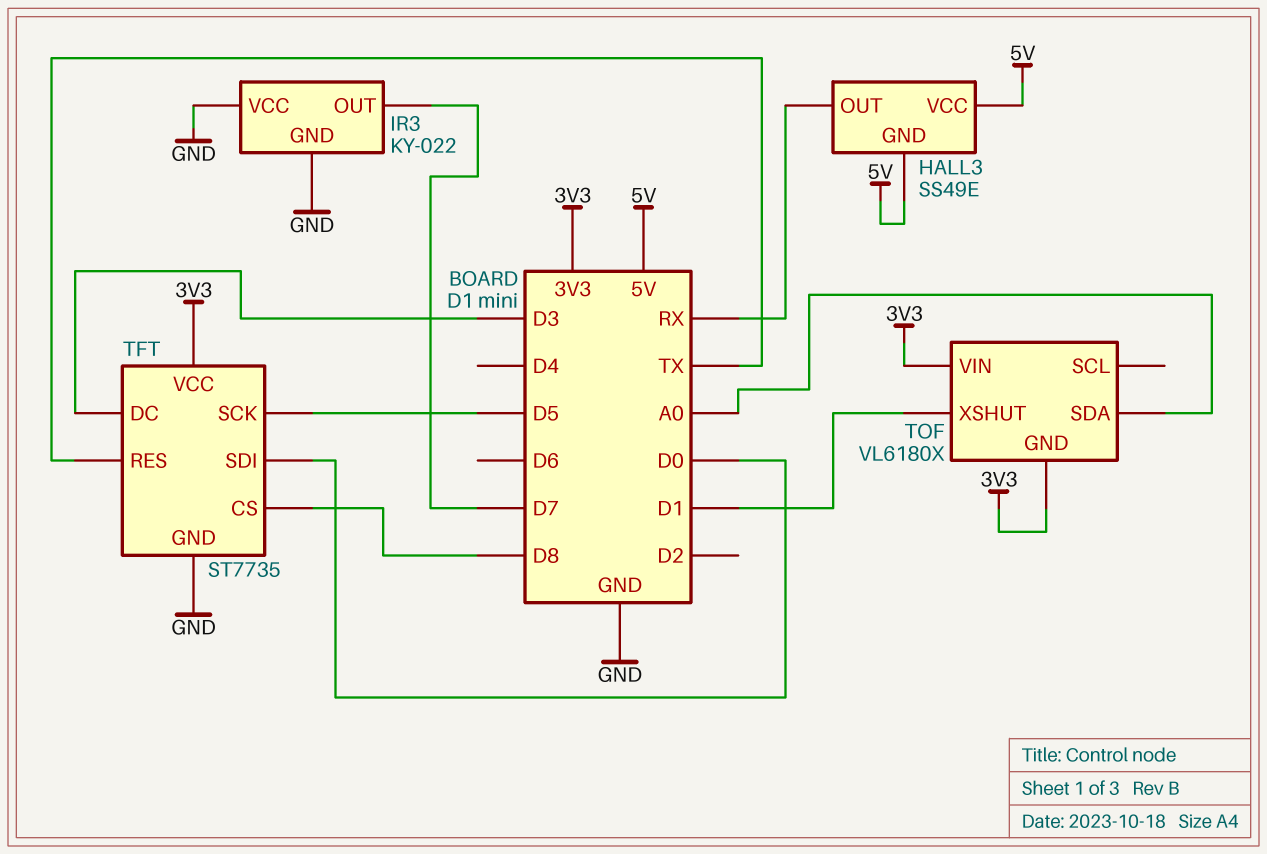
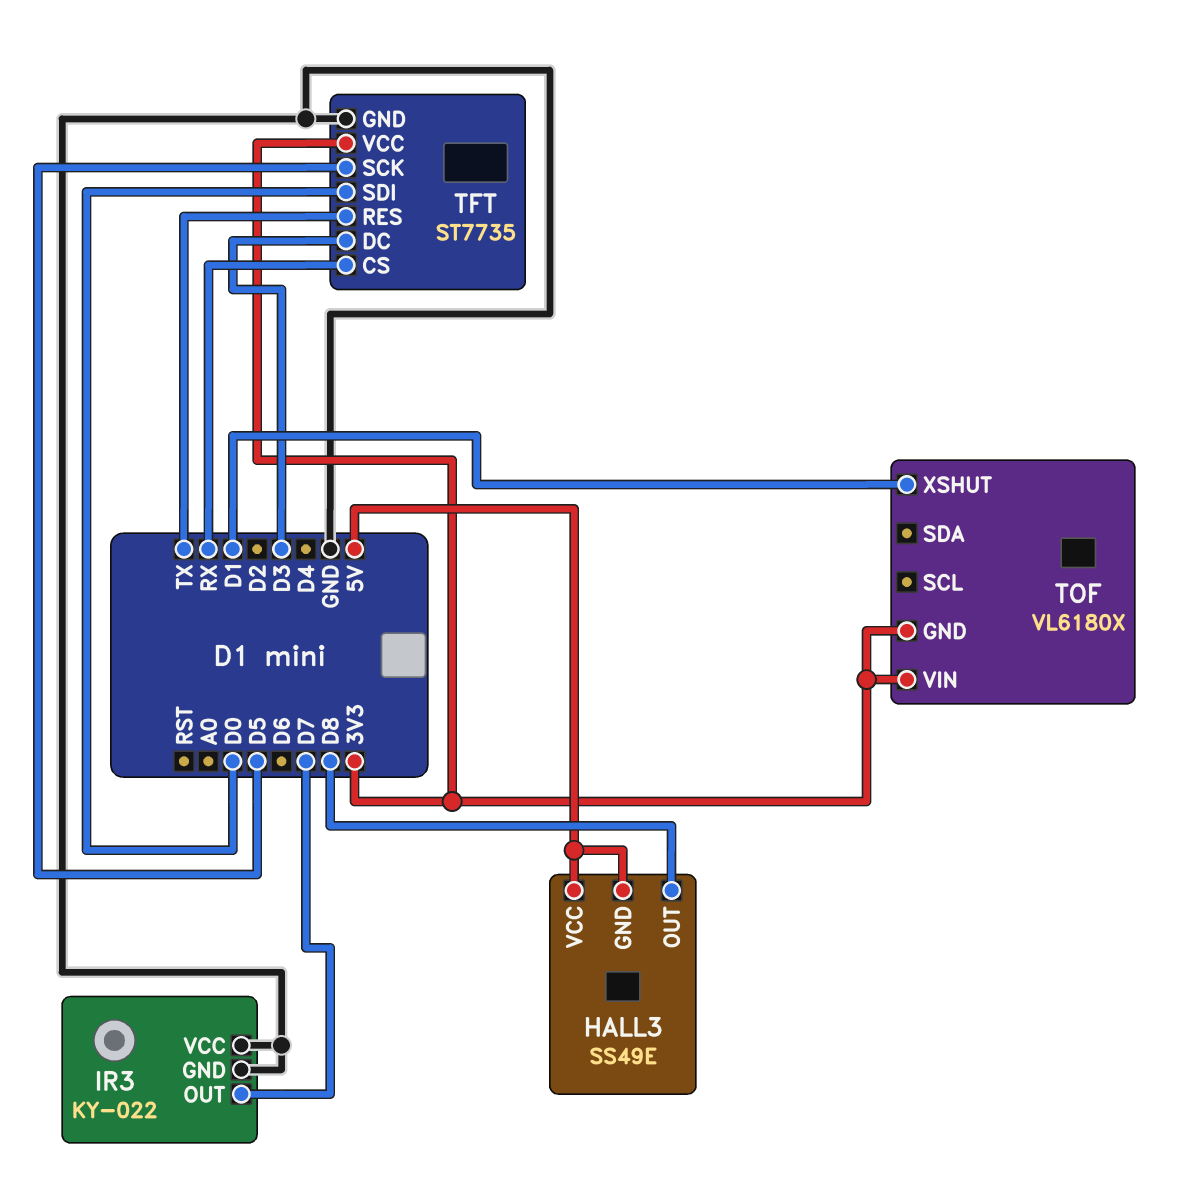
HALL3 pin OUT: RX -> D8
TFT pin CS: D8 -> RX
TOF pin SDA: A0 -> none

